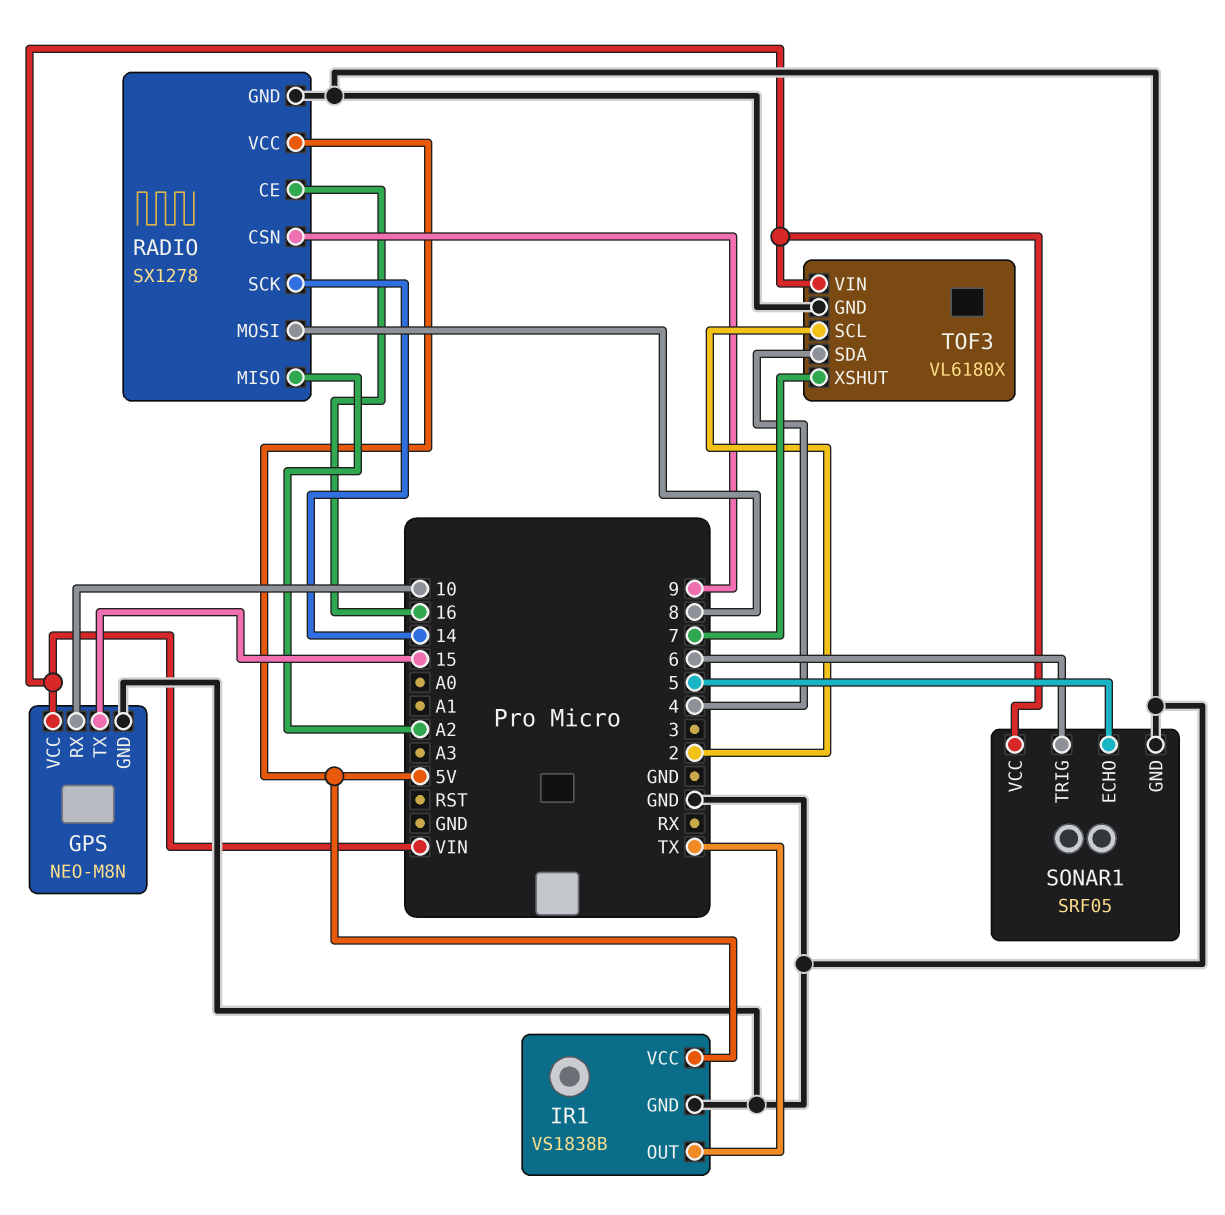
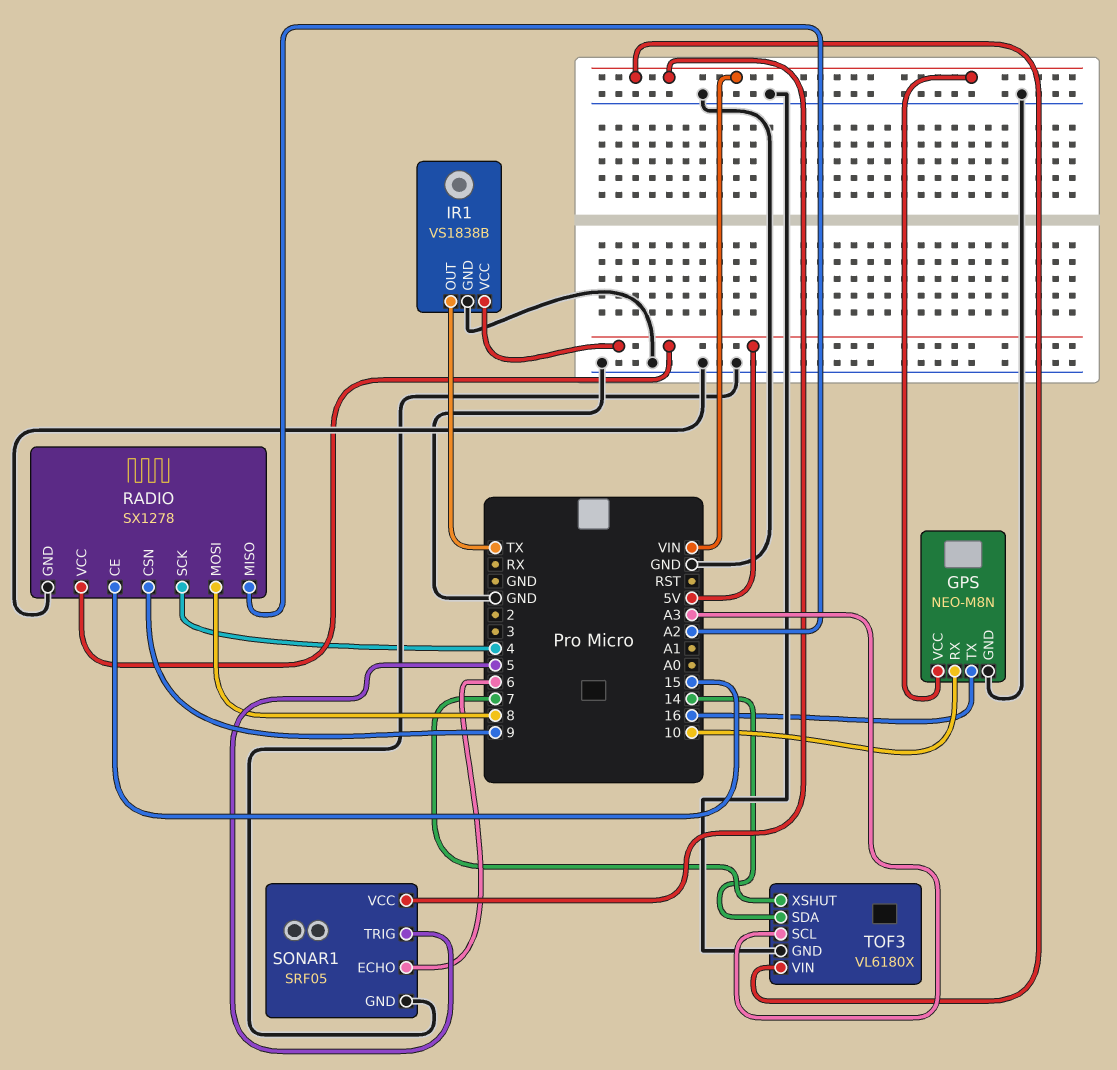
GPS pin TX: 15 -> 16
RADIO pin CE: 16 -> 15
RADIO pin SCK: 14 -> 4
SONAR1 pin ECHO: 5 -> 6
SONAR1 pin TRIG: 6 -> 5
TOF3 pin SCL: 2 -> A3
TOF3 pin SDA: 4 -> 14

